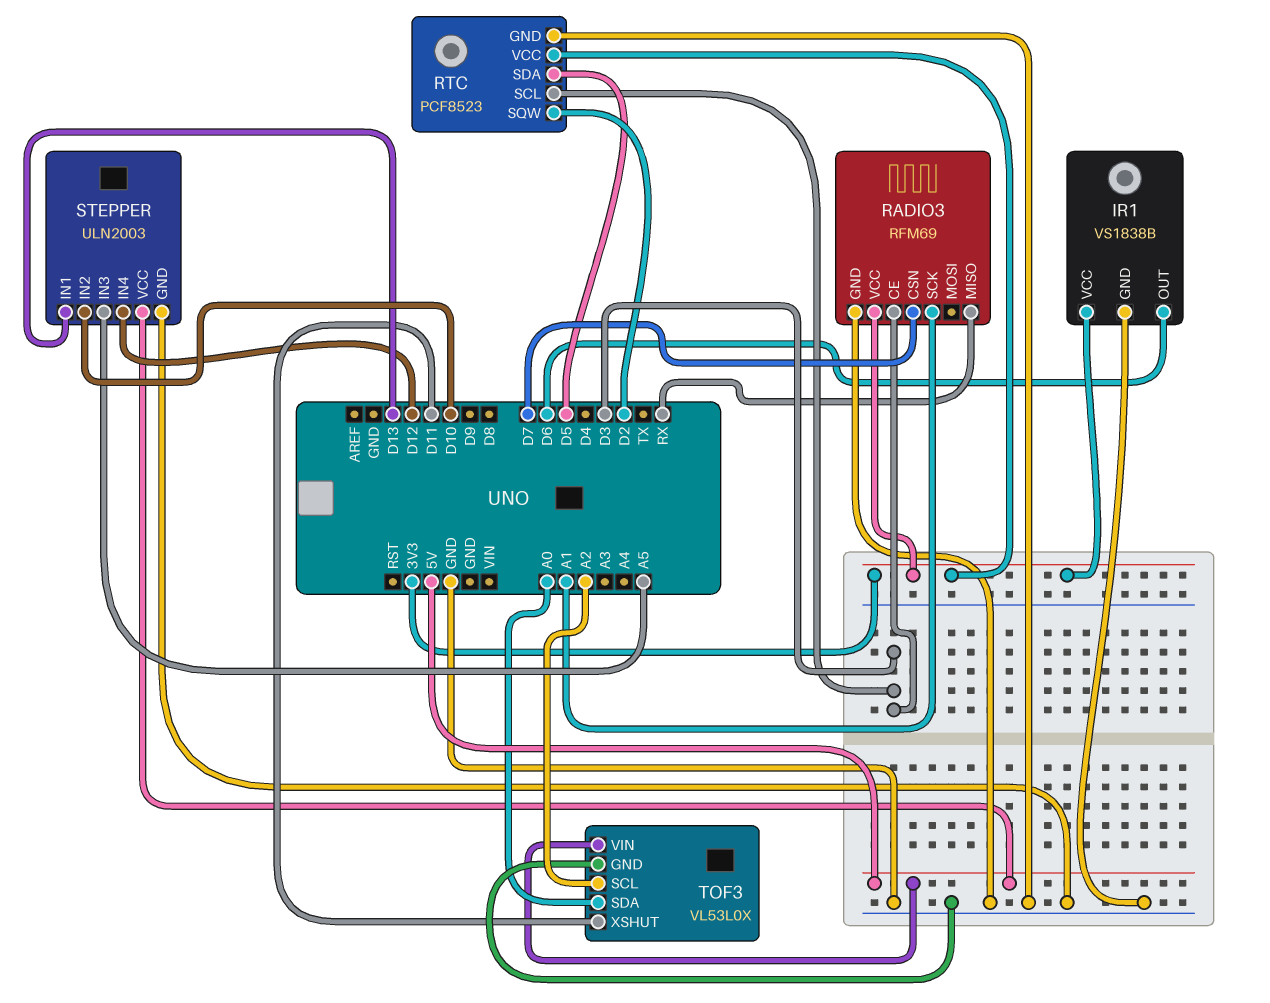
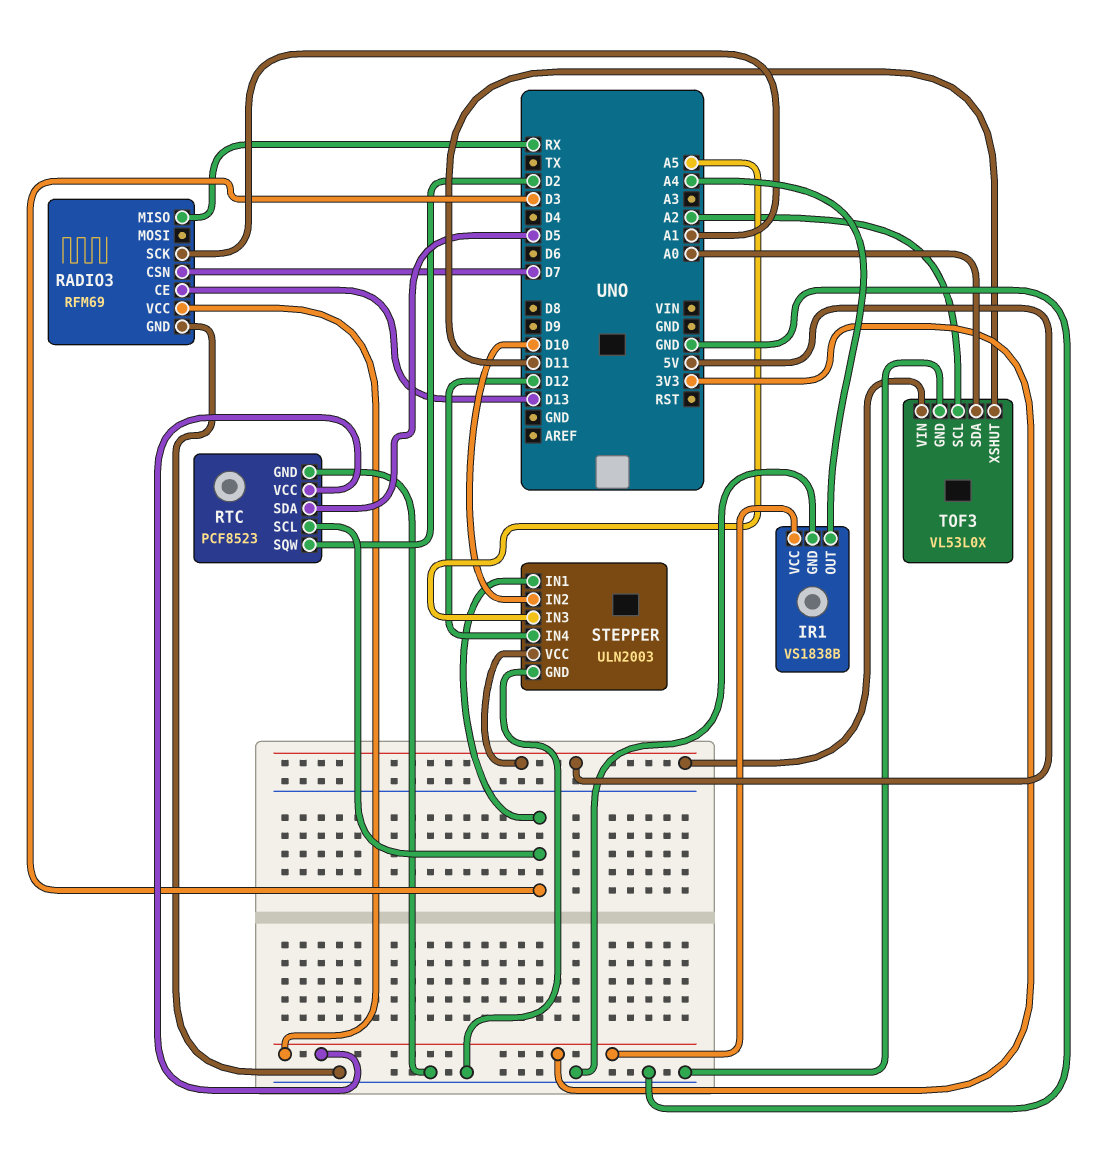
IR1 pin OUT: D6 -> A4
RADIO3 pin CE: D3 -> D13
STEPPER pin IN1: D13 -> D3

